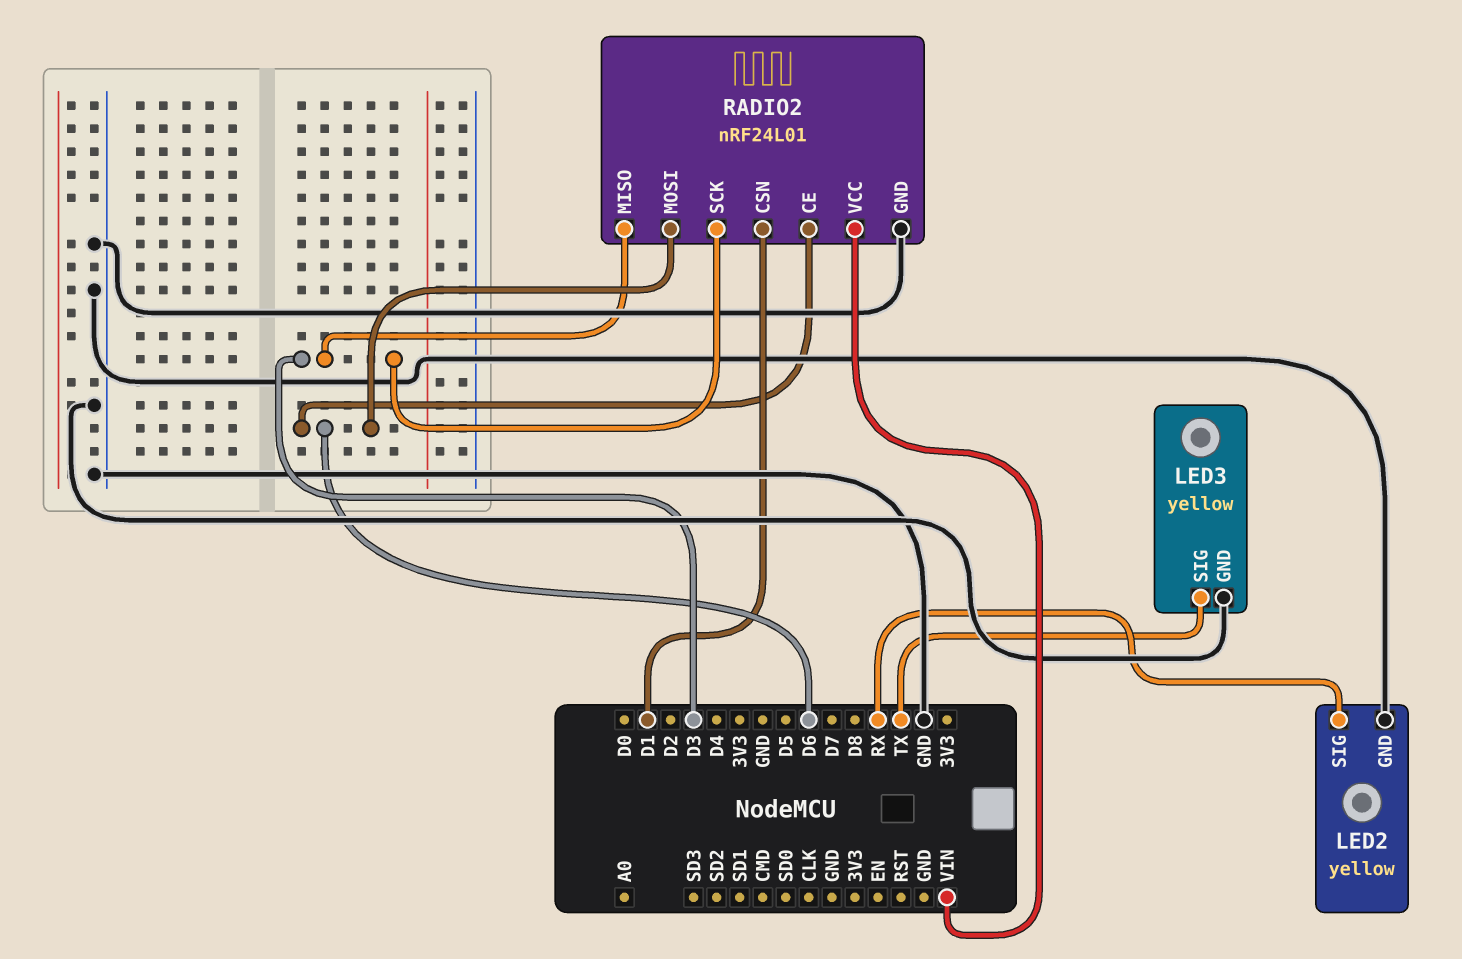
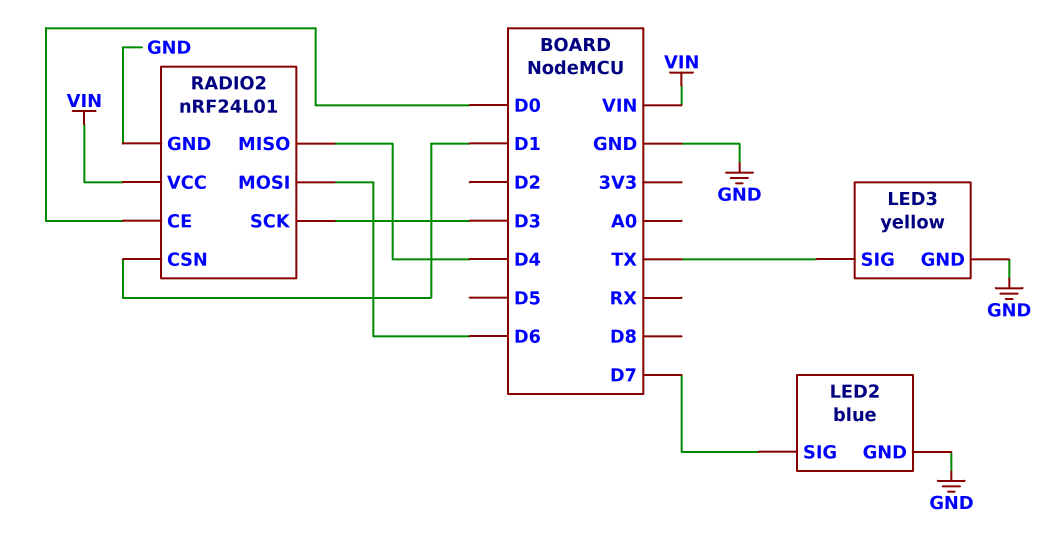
LED2: yellow -> blue
LED2 pin SIG: RX -> D7
RADIO2 pin CE: D6 -> D0
RADIO2 pin MISO: D3 -> D4

